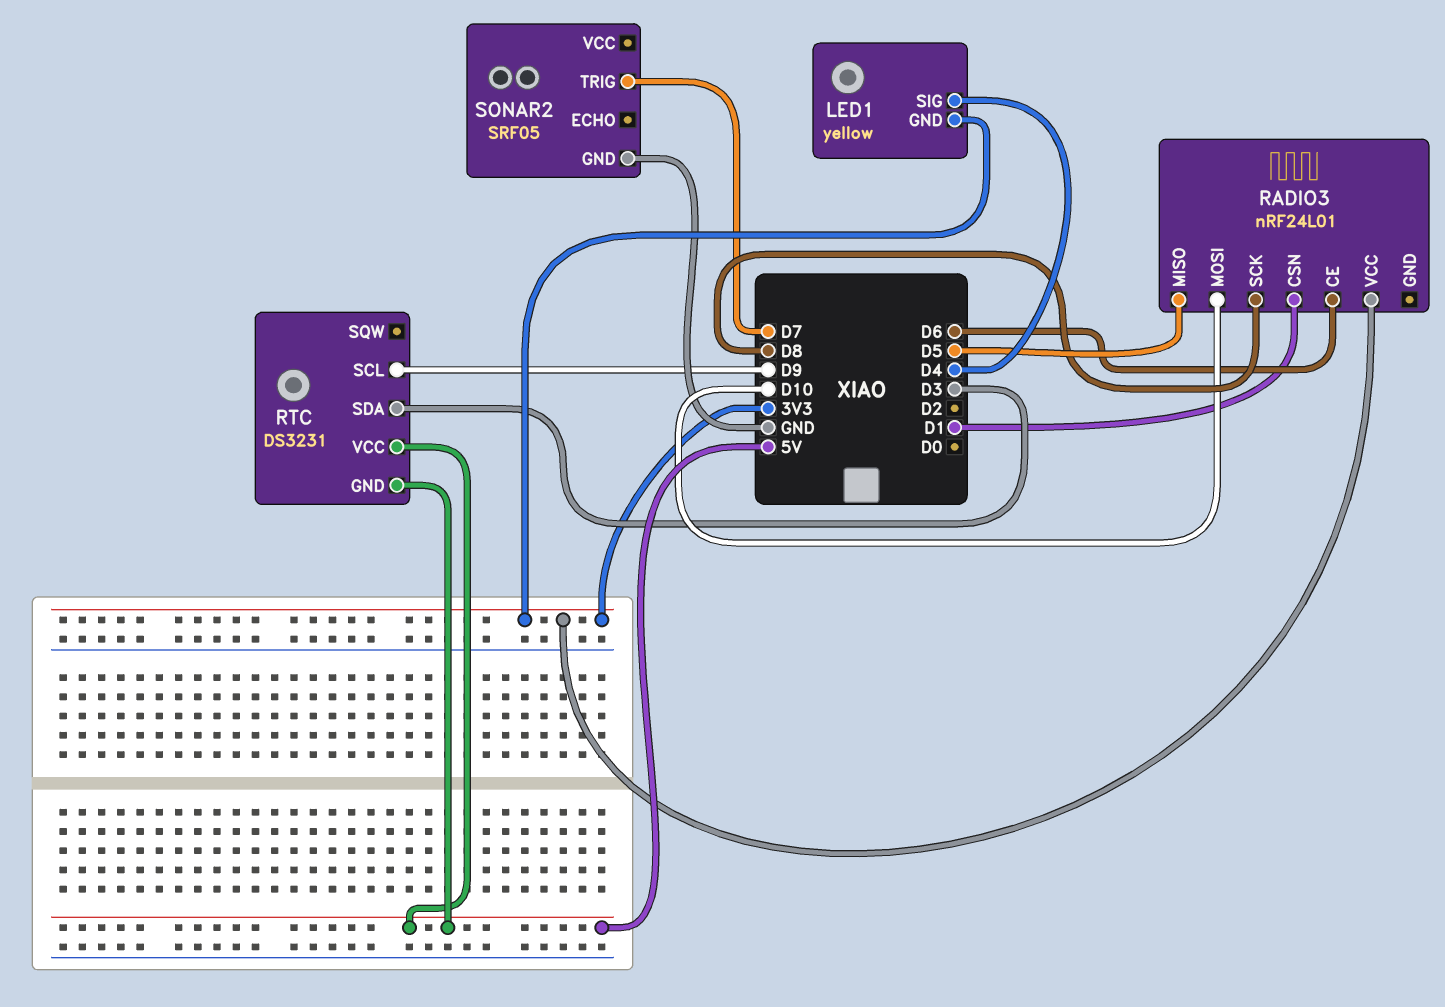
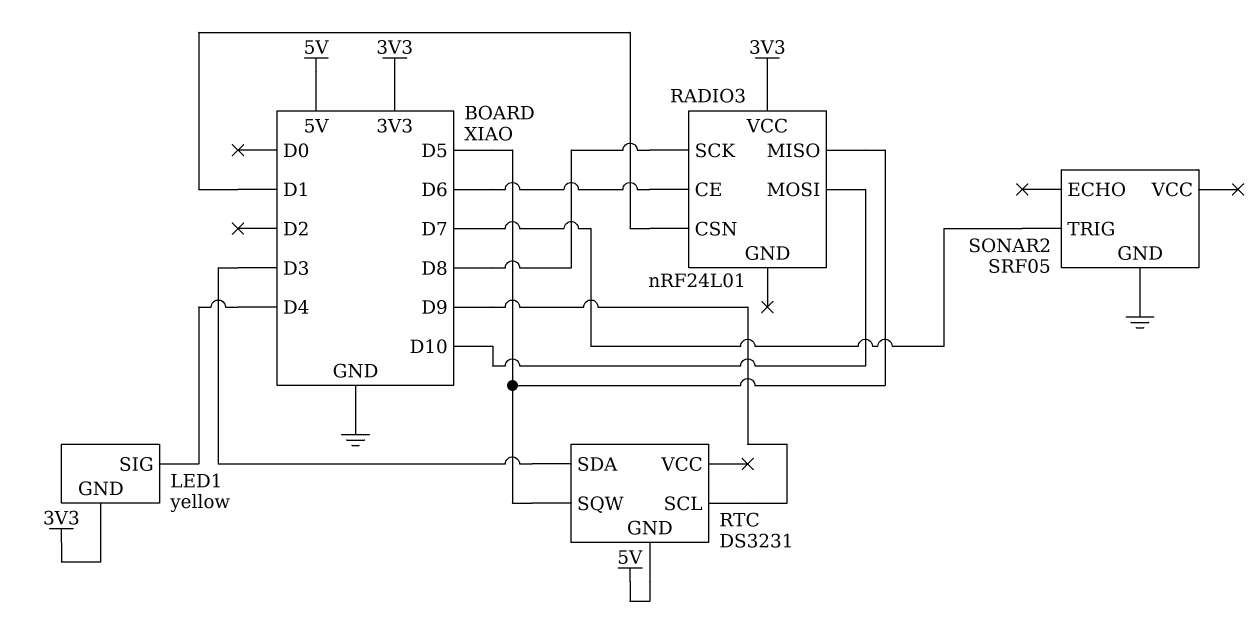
RTC pin SQW: none -> D5
RTC pin VCC: 5V -> none

